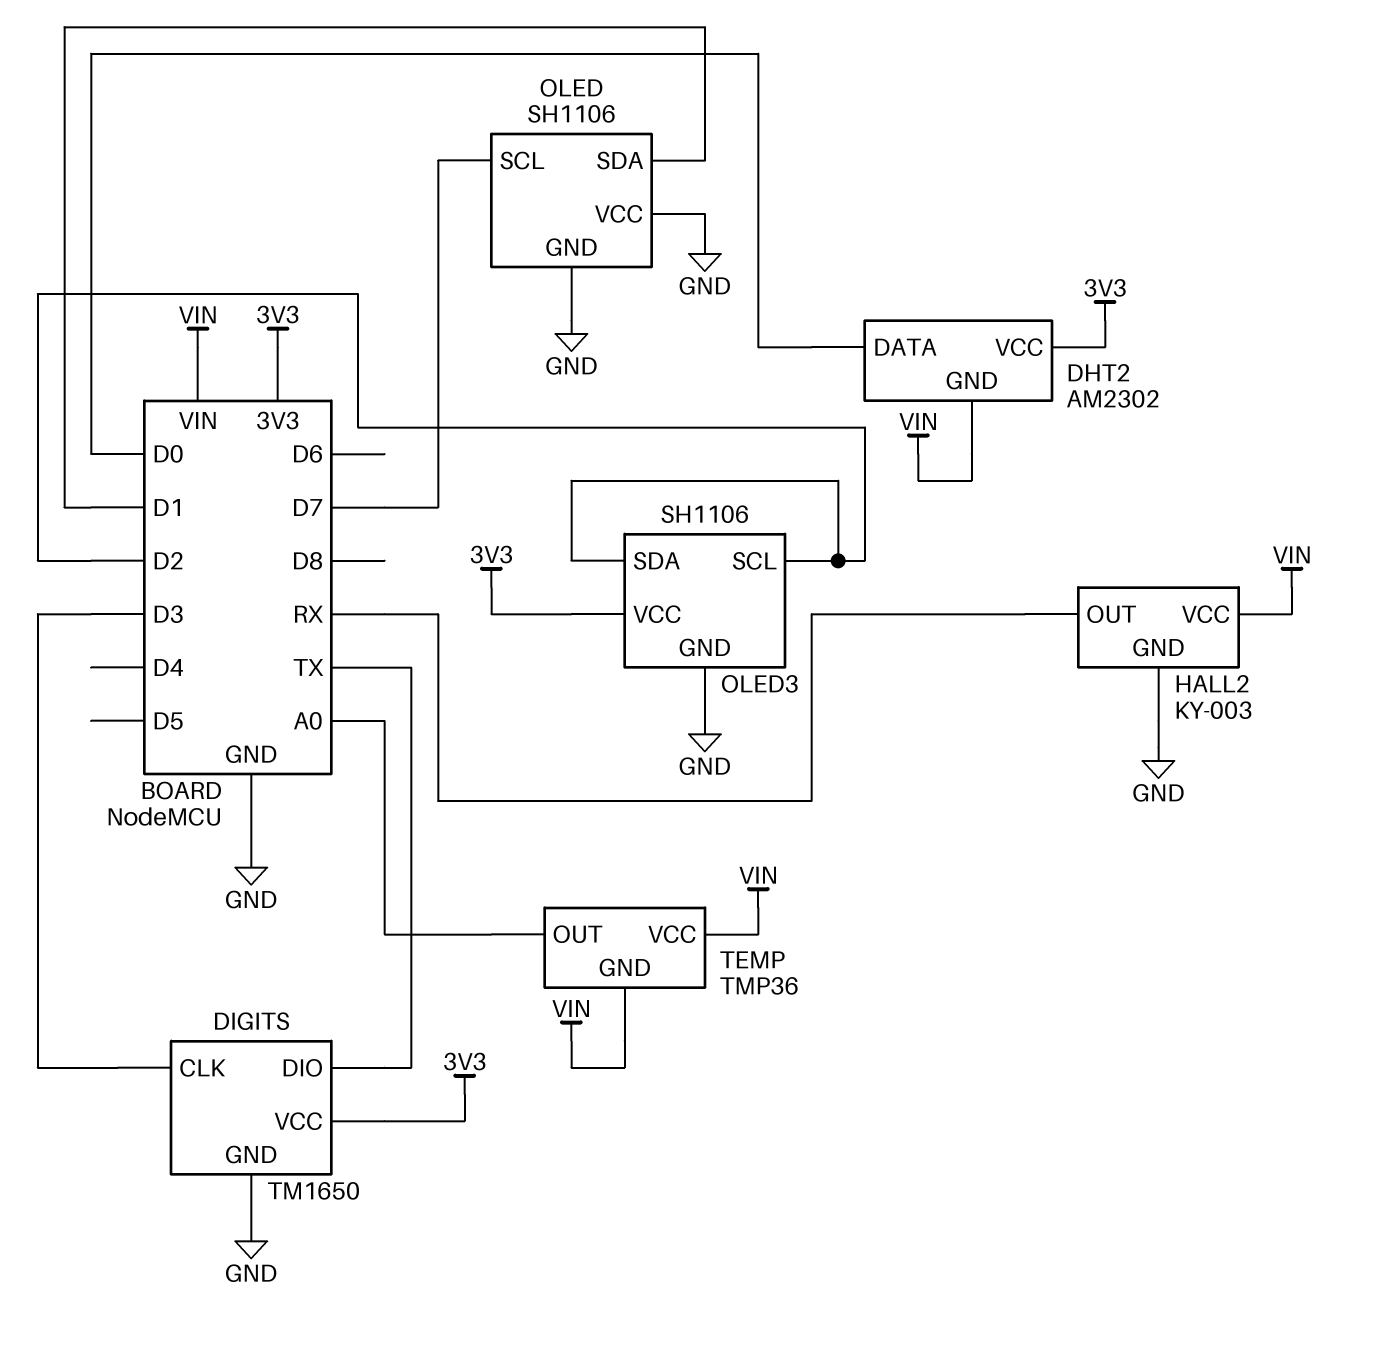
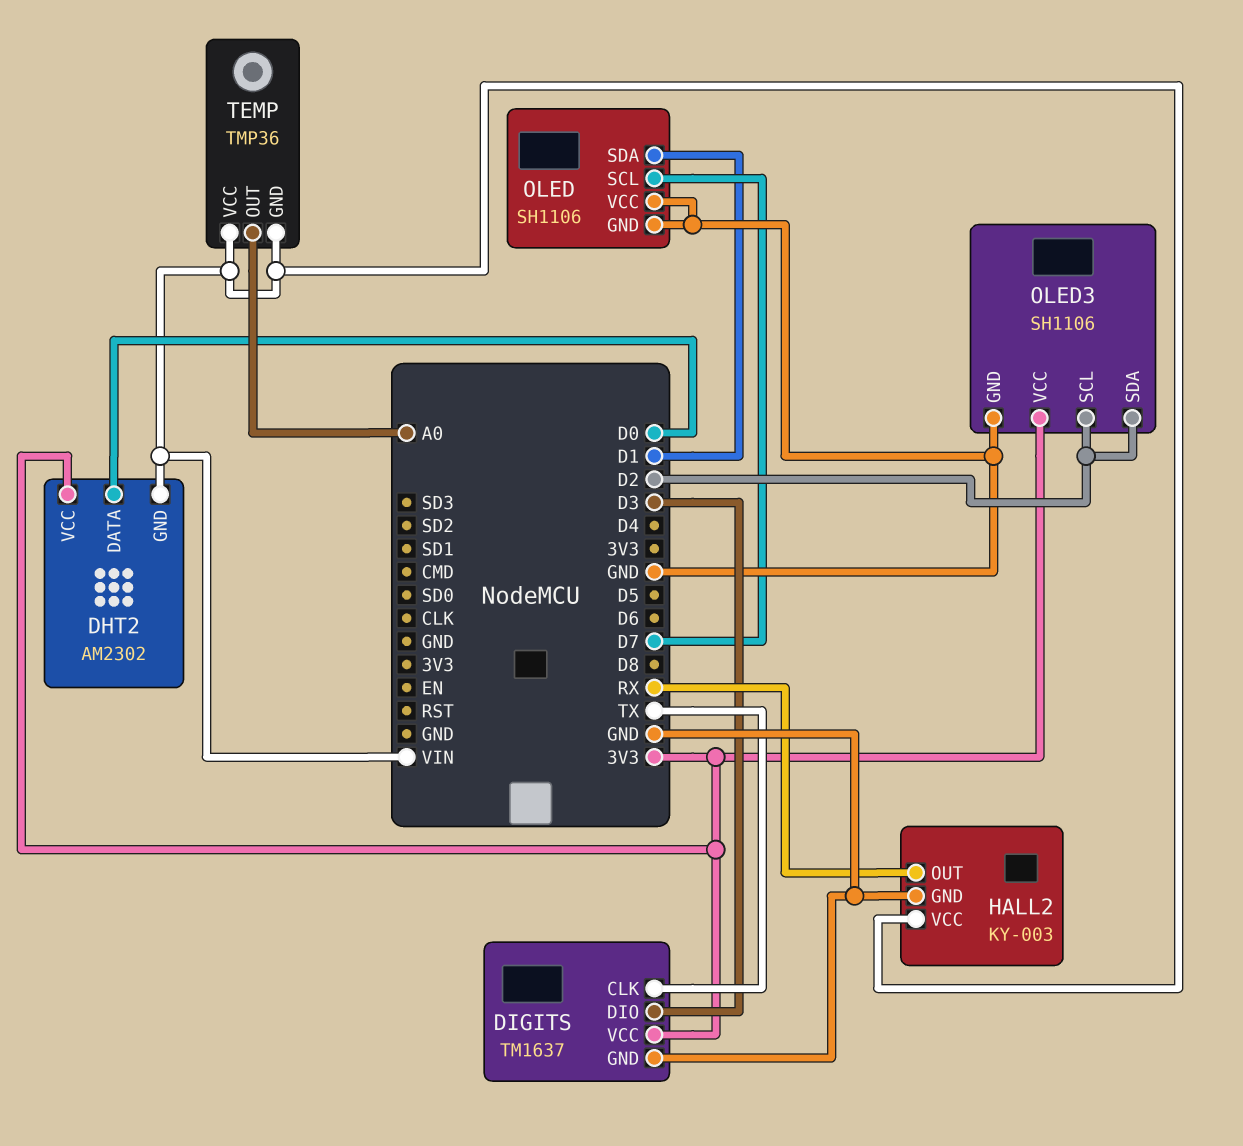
DIGITS: TM1650 -> TM1637
DIGITS pin CLK: D3 -> TX
DIGITS pin DIO: TX -> D3

